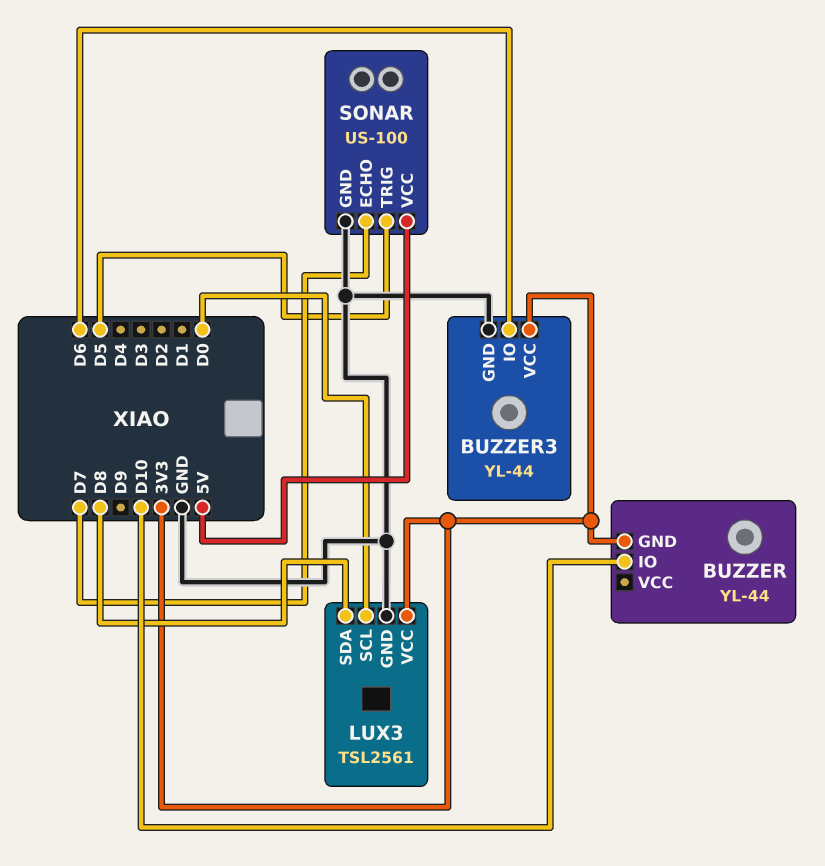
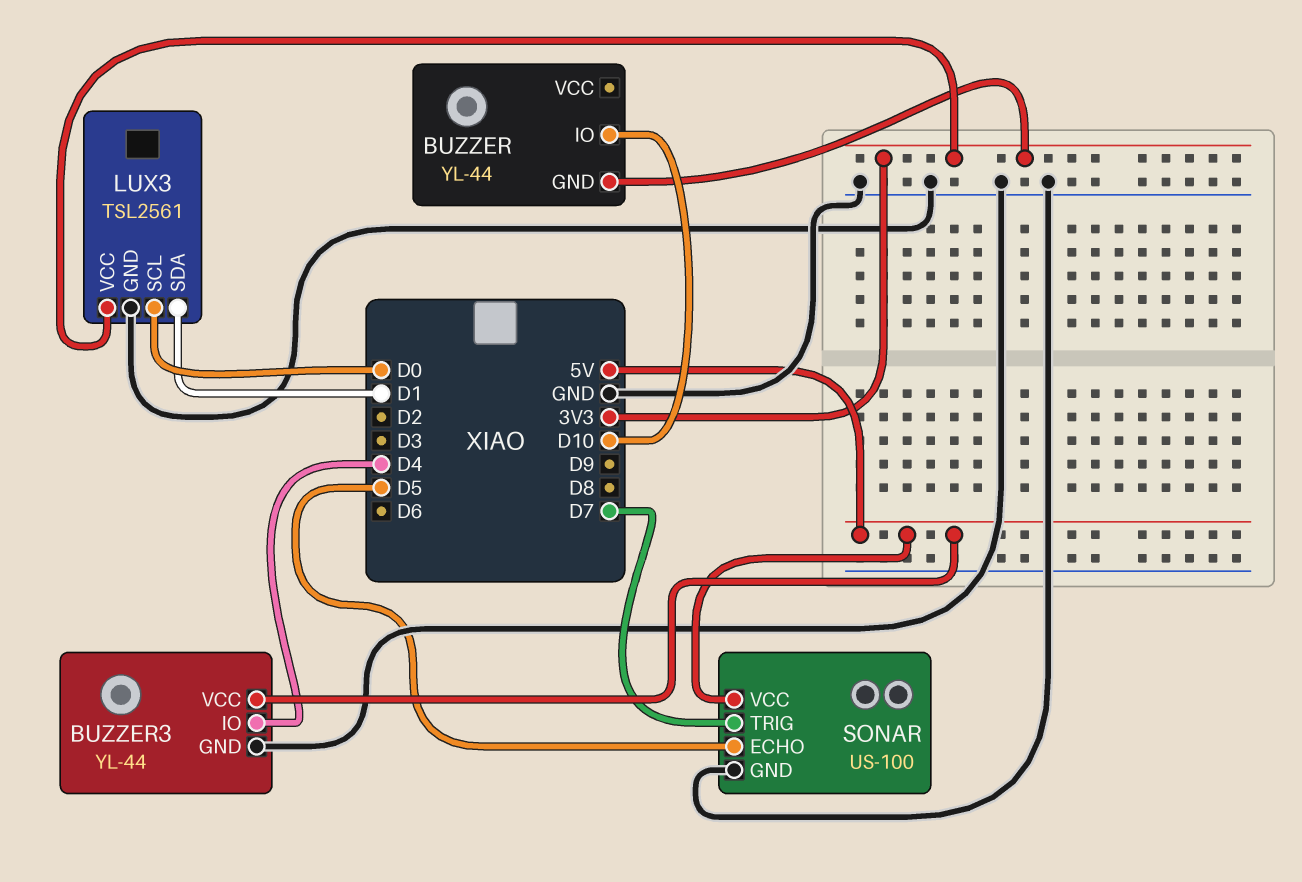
BUZZER3 pin IO: D6 -> D4
BUZZER3 pin VCC: 3V3 -> 5V
LUX3 pin SDA: D8 -> D1
SONAR pin ECHO: D7 -> D5
SONAR pin TRIG: D5 -> D7

